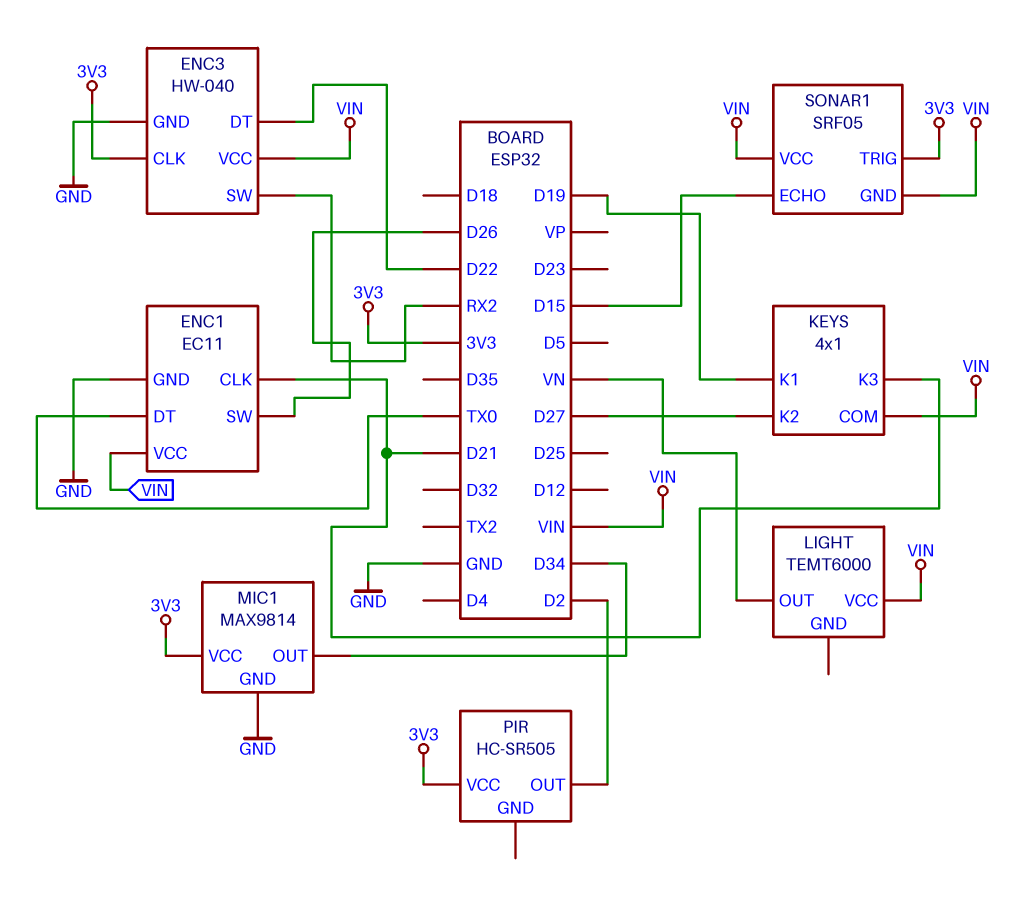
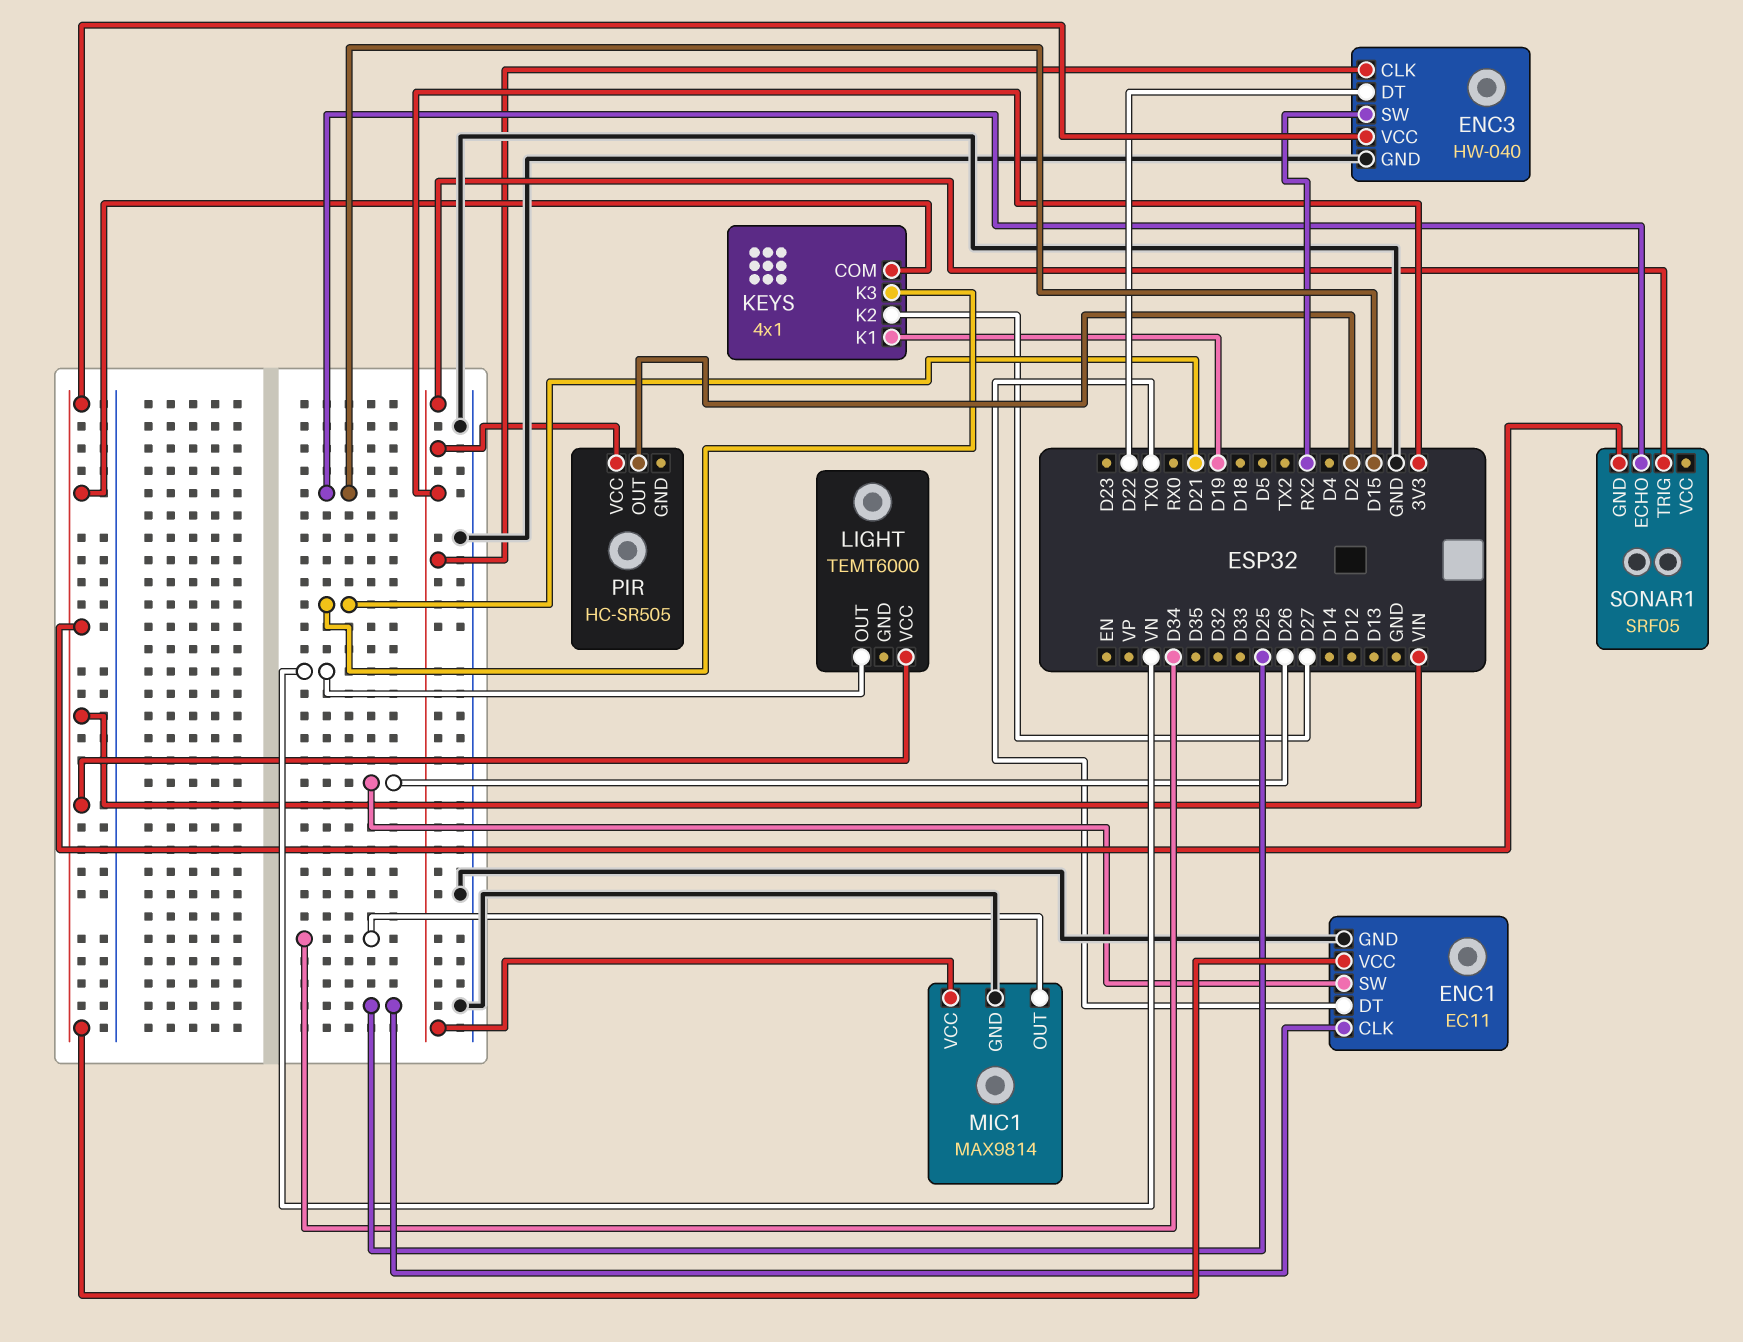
ENC1 pin CLK: D21 -> D25
SONAR1 pin VCC: VIN -> none

